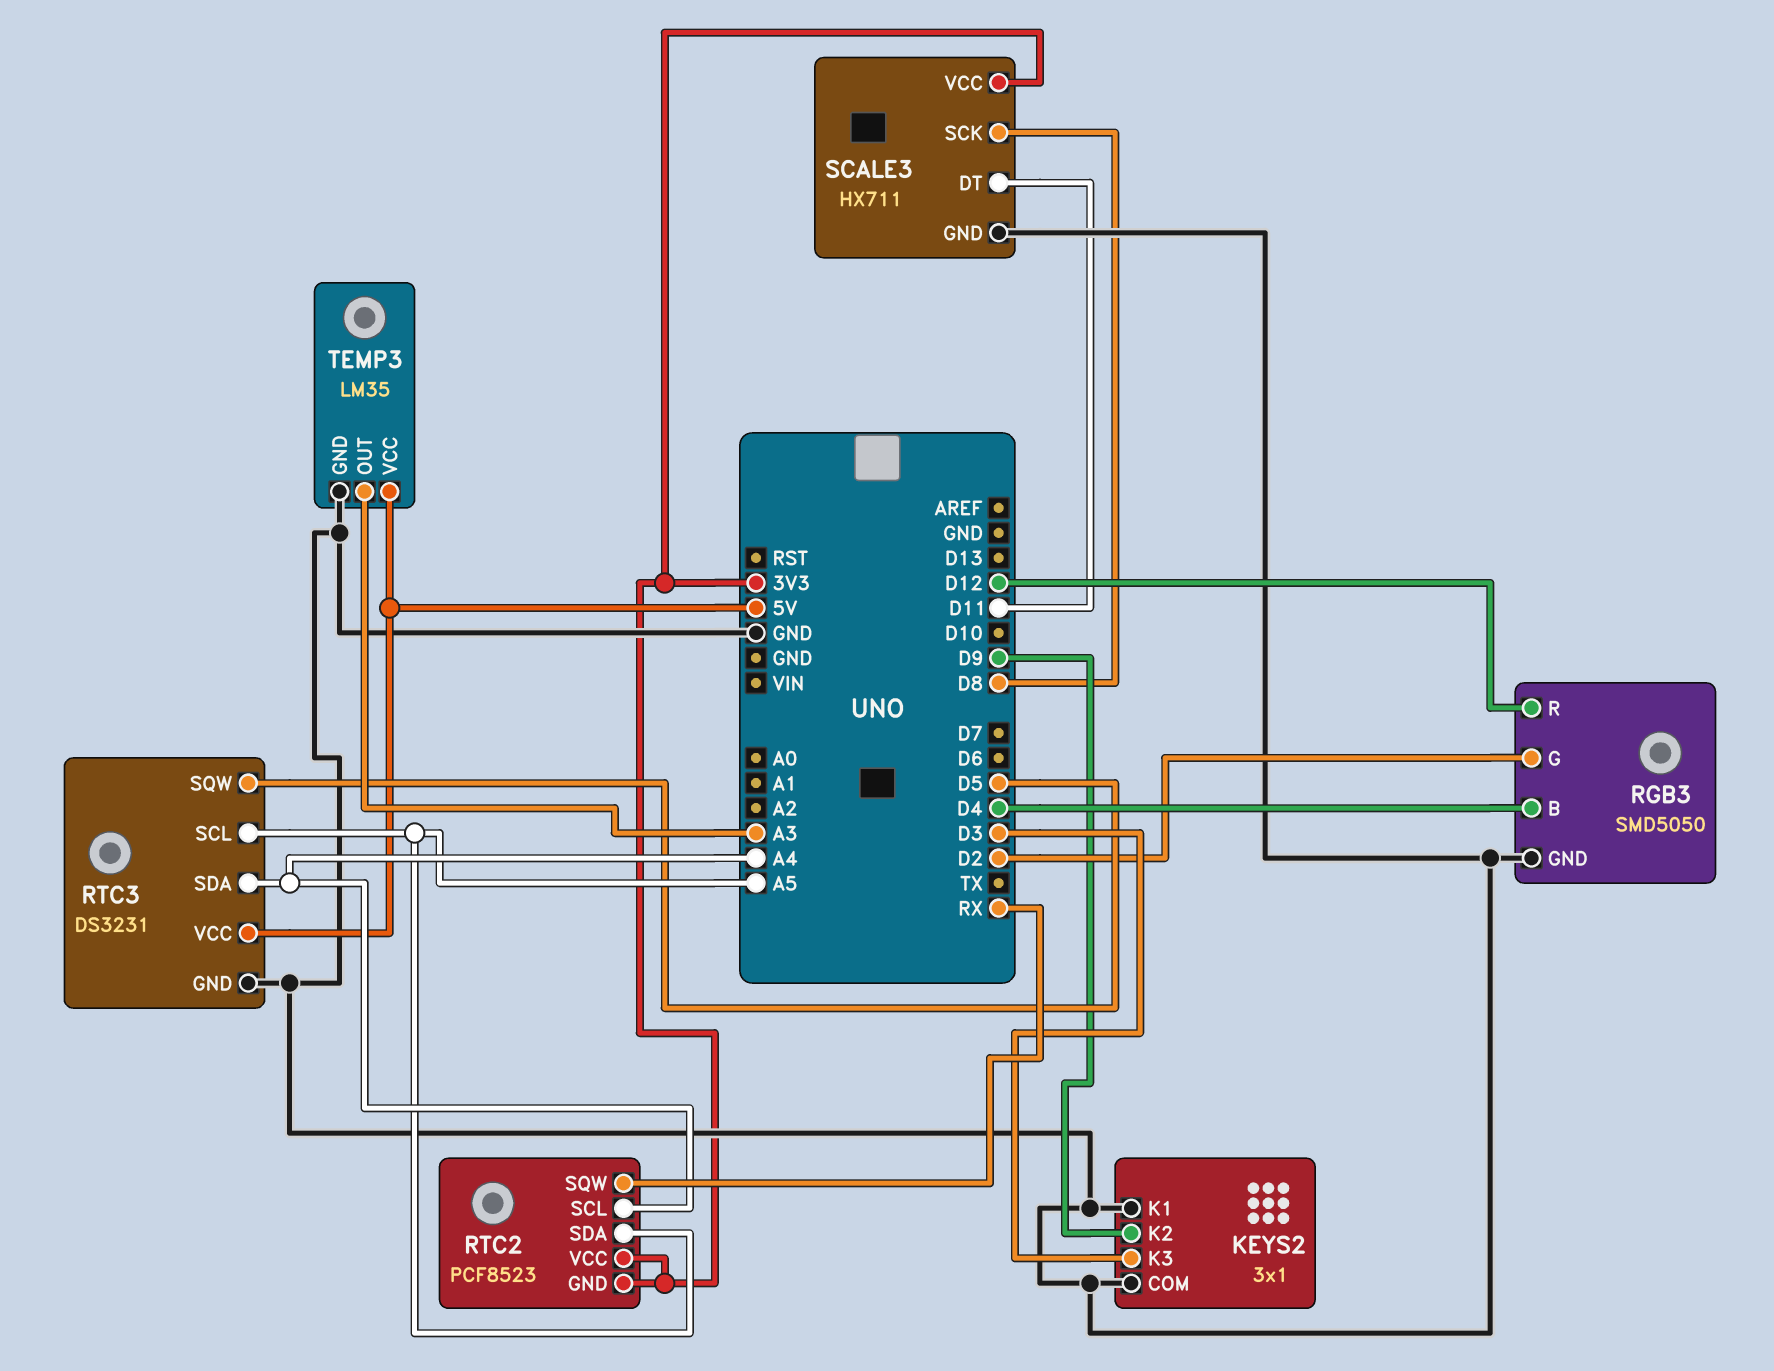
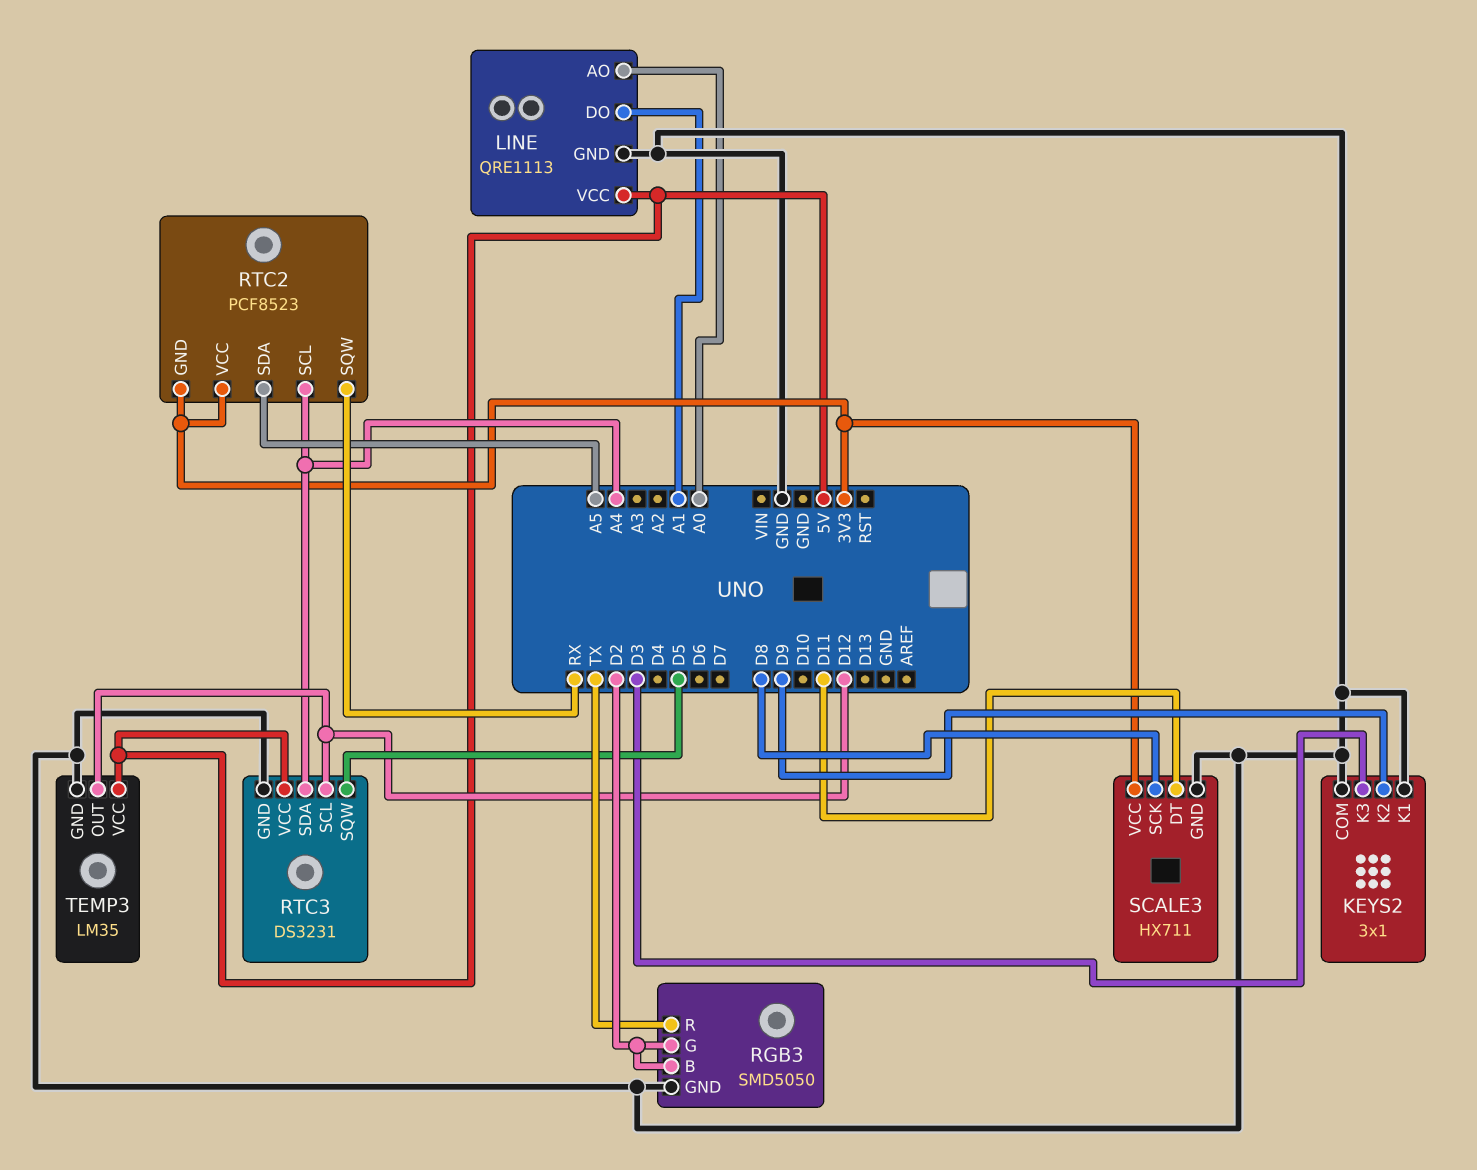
LINE: none -> QRE1113
LINE pin AO: none -> A0
LINE pin DO: none -> A1
LINE pin GND: none -> GND
LINE pin VCC: none -> 5V
RGB3 pin B: D4 -> D2
RGB3 pin R: D12 -> TX
RTC3 pin SCL: A5 -> D12
TEMP3 pin OUT: A3 -> D12

